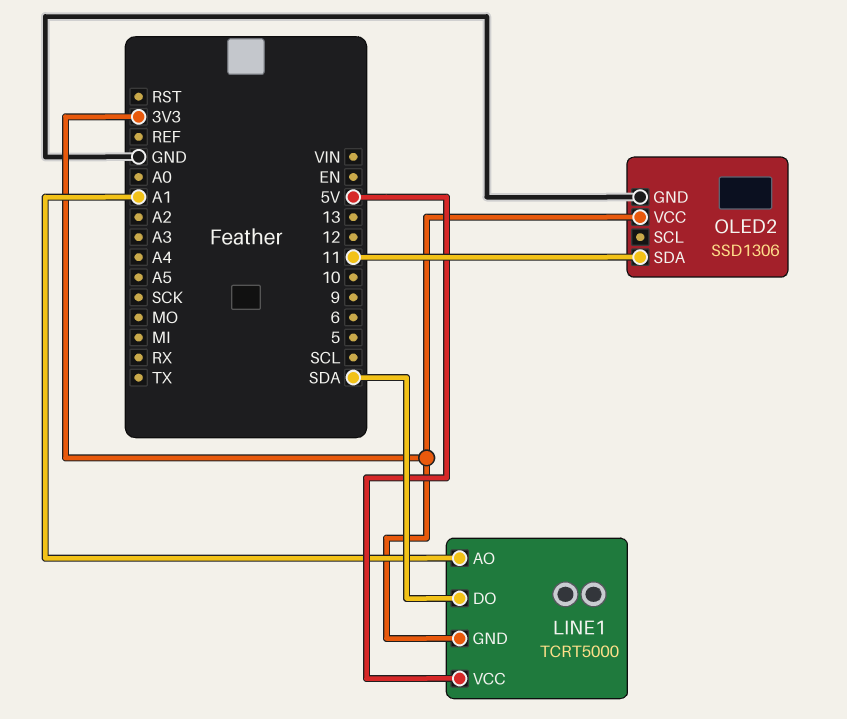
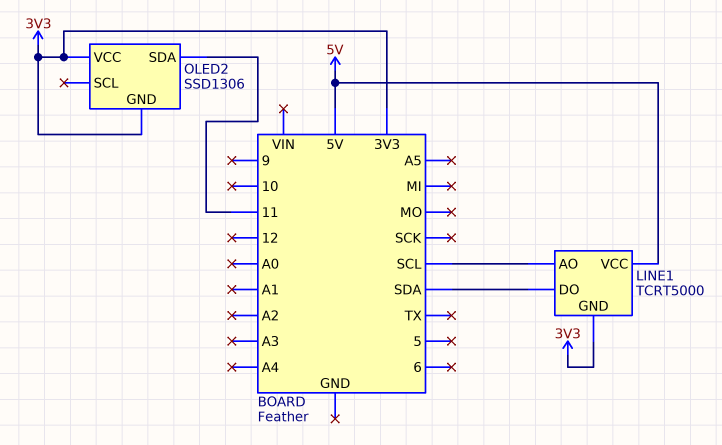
LINE1 pin AO: A1 -> SCL
OLED2 pin GND: GND -> 3V3

